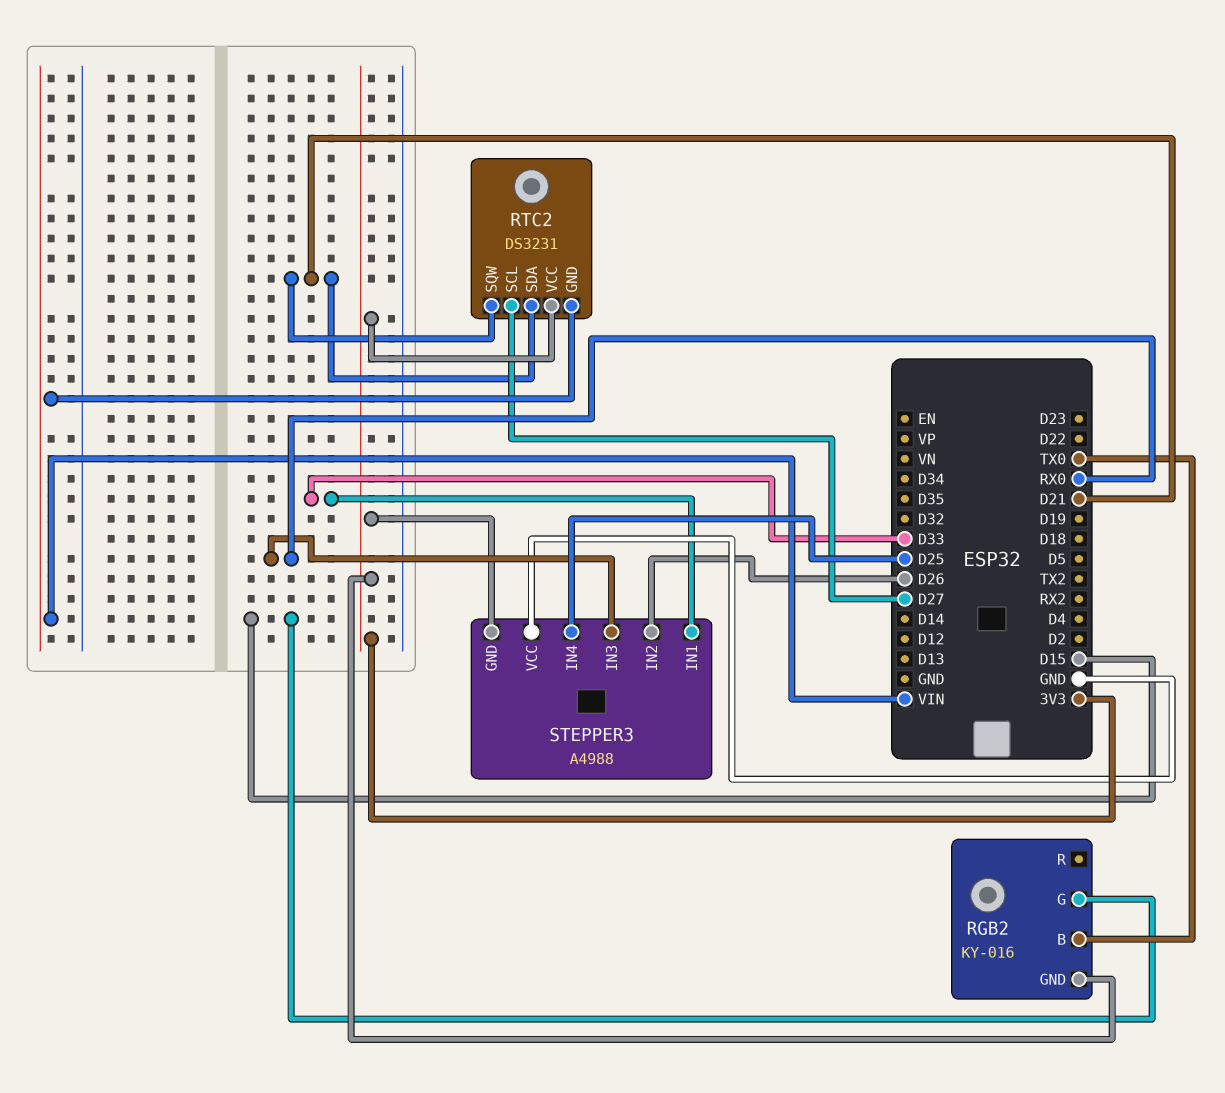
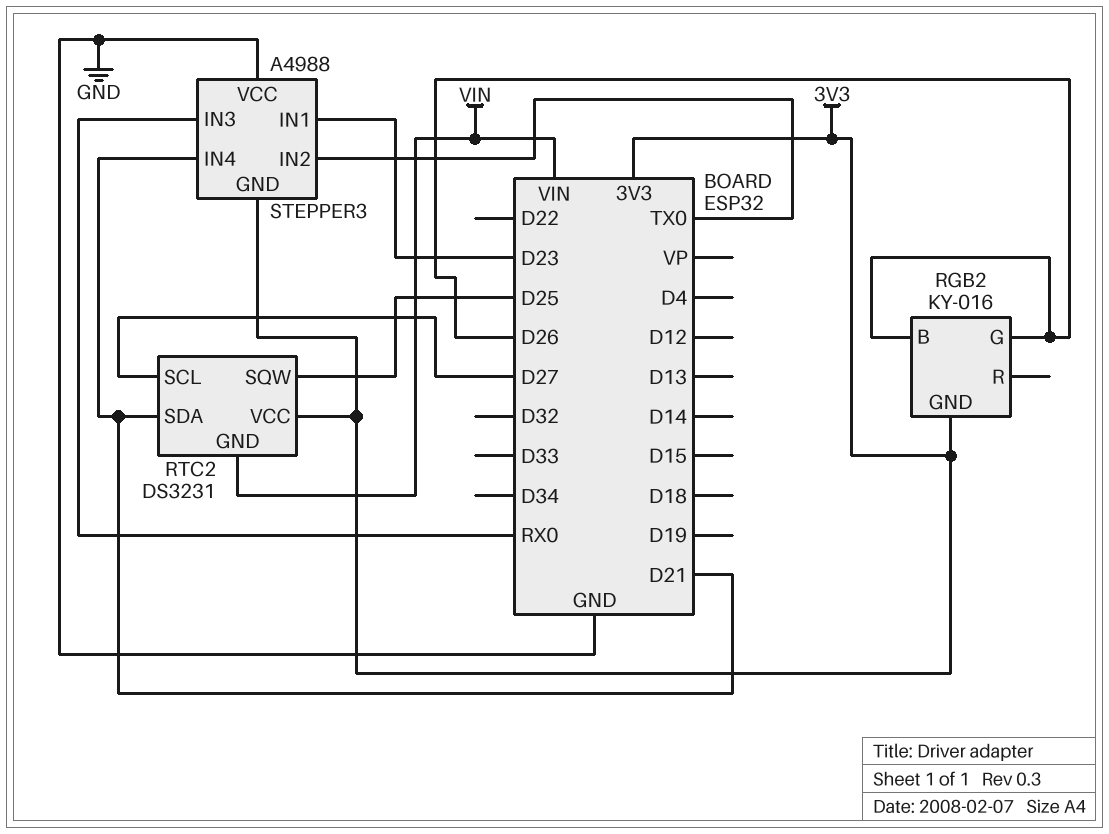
RGB2 pin B: TX0 -> D26
RGB2 pin G: D15 -> D26
RTC2 pin SQW: D21 -> D25
STEPPER3 pin IN1: D33 -> D23
STEPPER3 pin IN2: D26 -> TX0
STEPPER3 pin IN4: D25 -> D21

